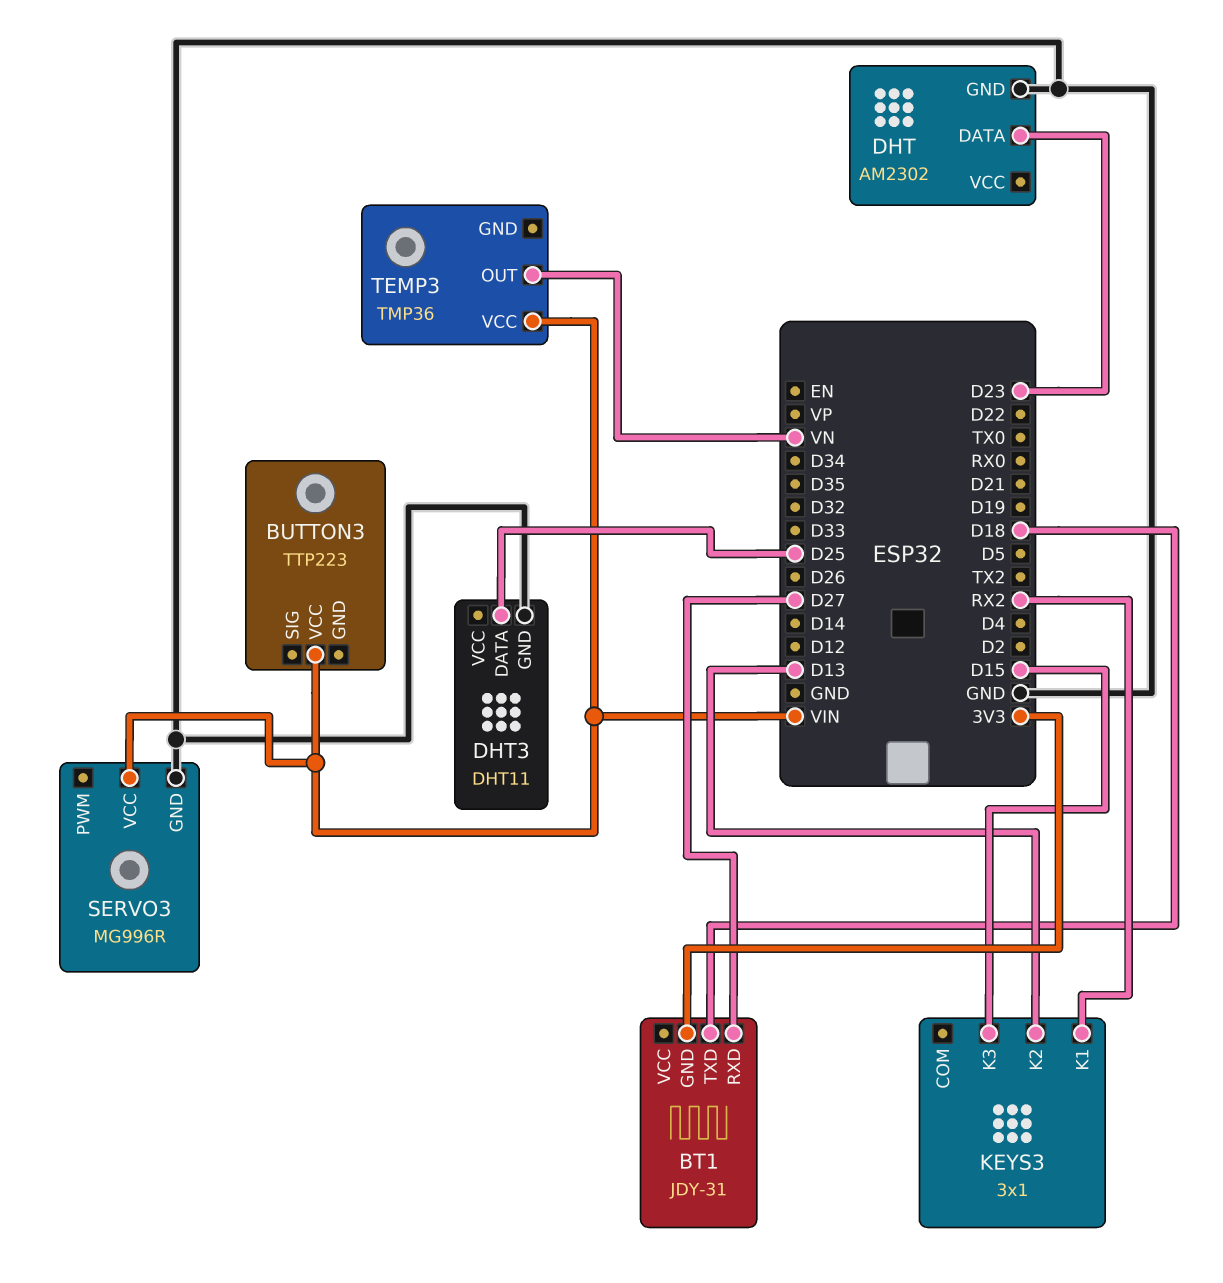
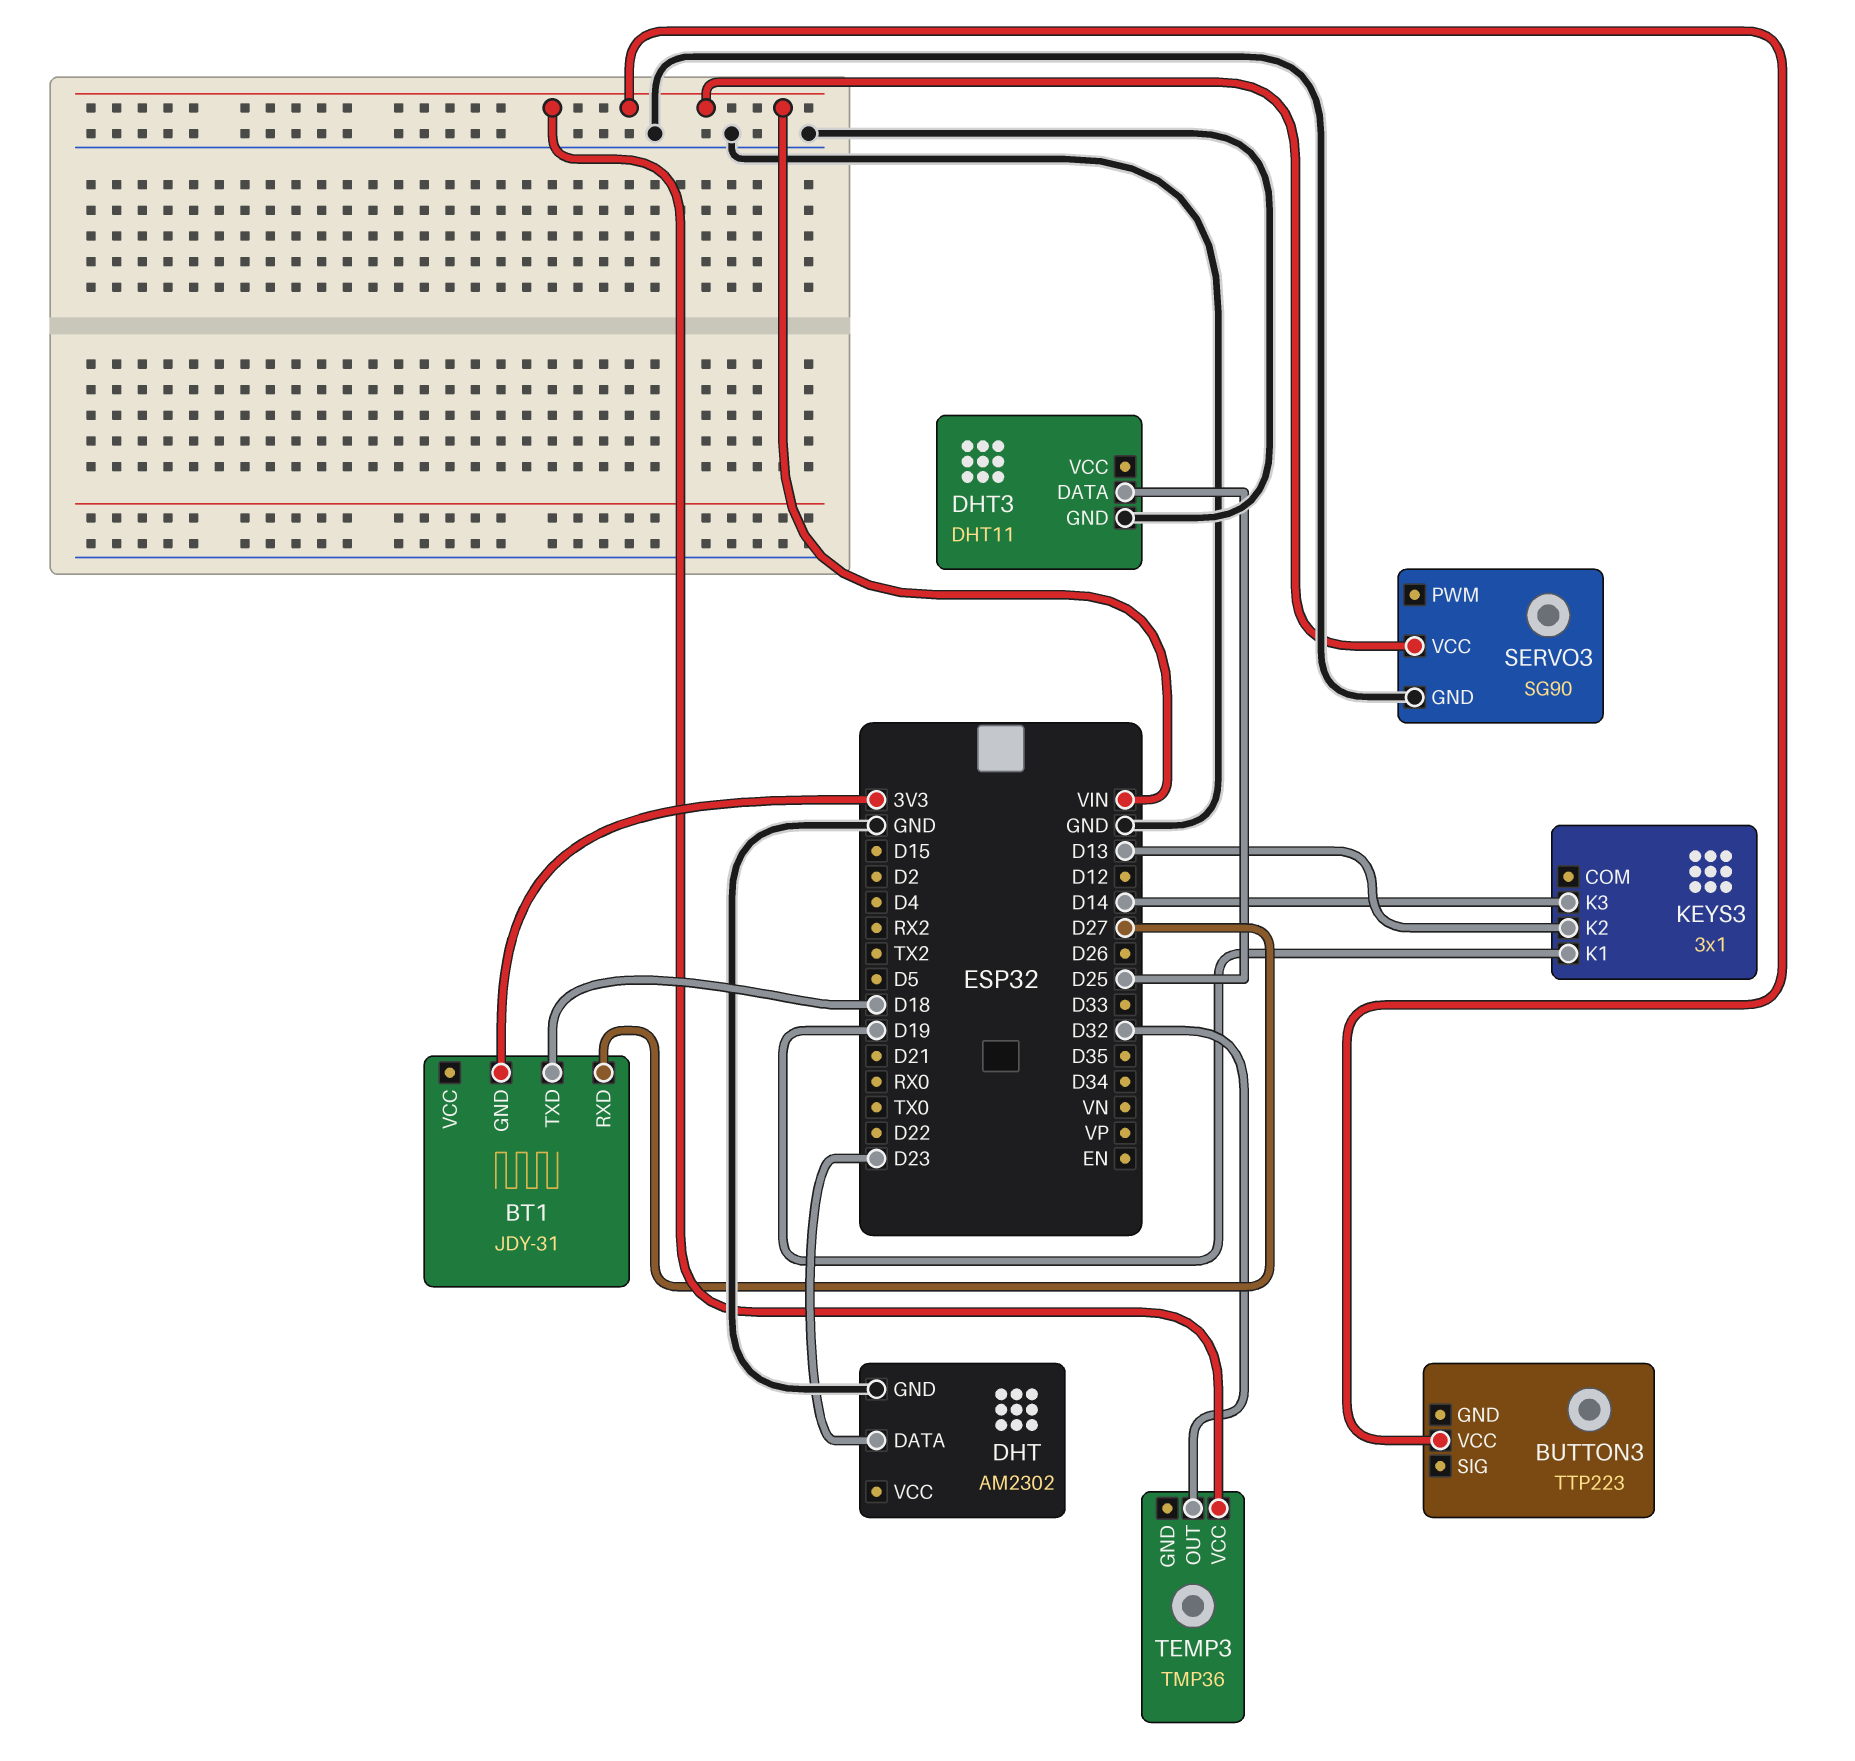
KEYS3 pin K1: RX2 -> D19
KEYS3 pin K3: D15 -> D14
SERVO3: MG996R -> SG90
TEMP3 pin OUT: VN -> D32

